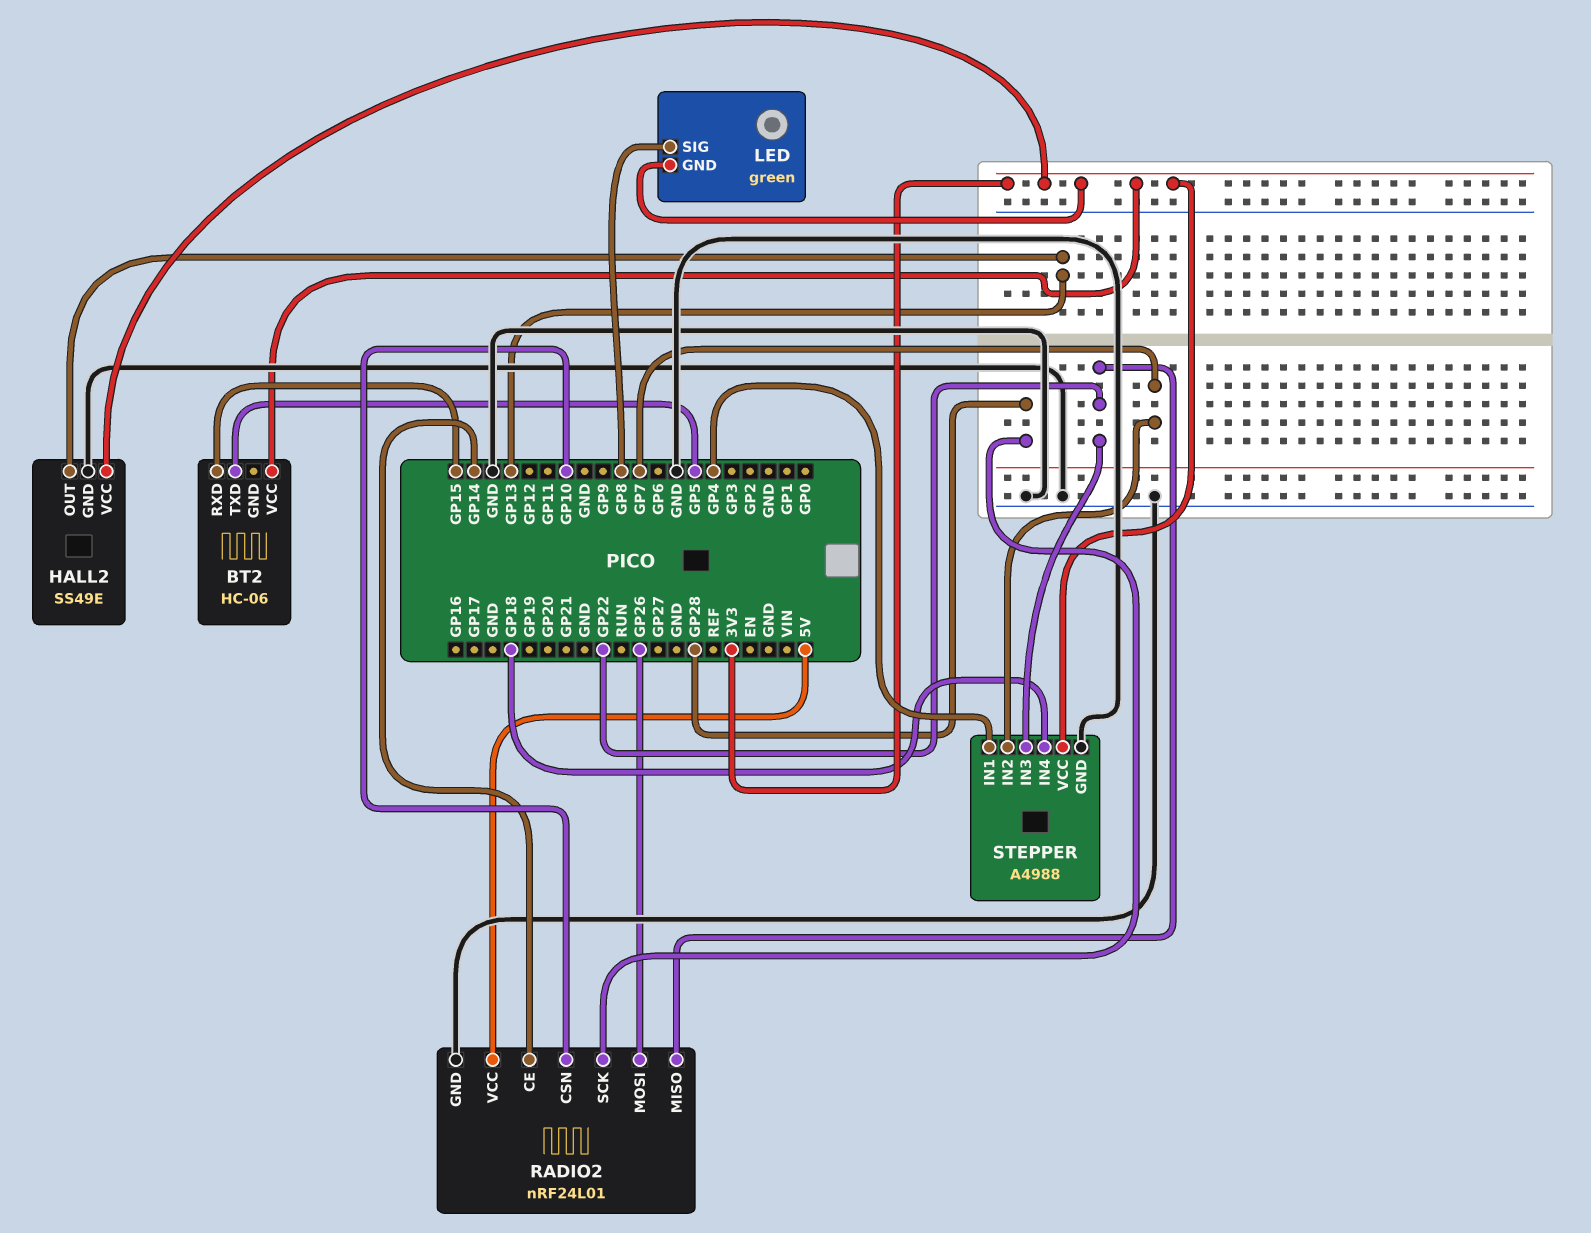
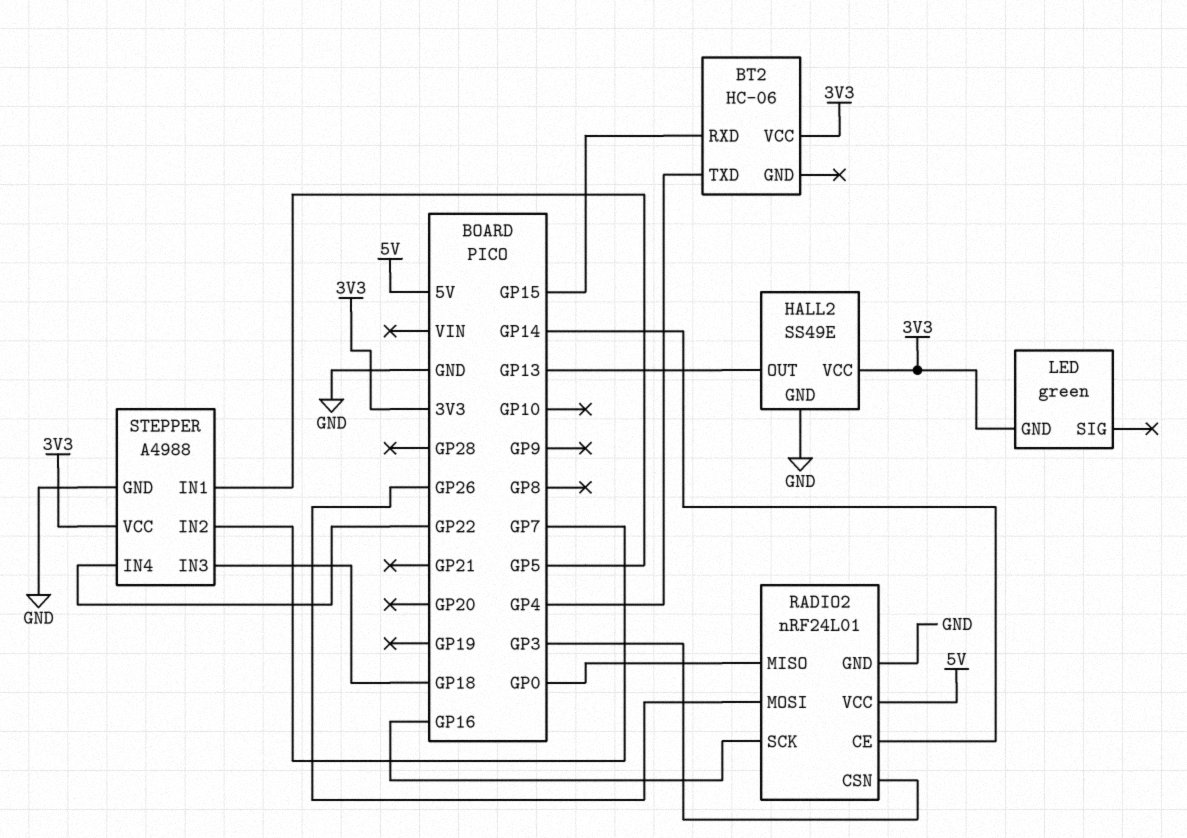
BT2 pin TXD: GP5 -> GP4
LED pin SIG: GP8 -> none
RADIO2 pin CSN: GP10 -> GP3
RADIO2 pin MISO: GP22 -> GP0
RADIO2 pin SCK: GP28 -> GP16
STEPPER pin IN1: GP4 -> GP5
STEPPER pin IN3: GP22 -> GP18
STEPPER pin IN4: GP18 -> GP22

